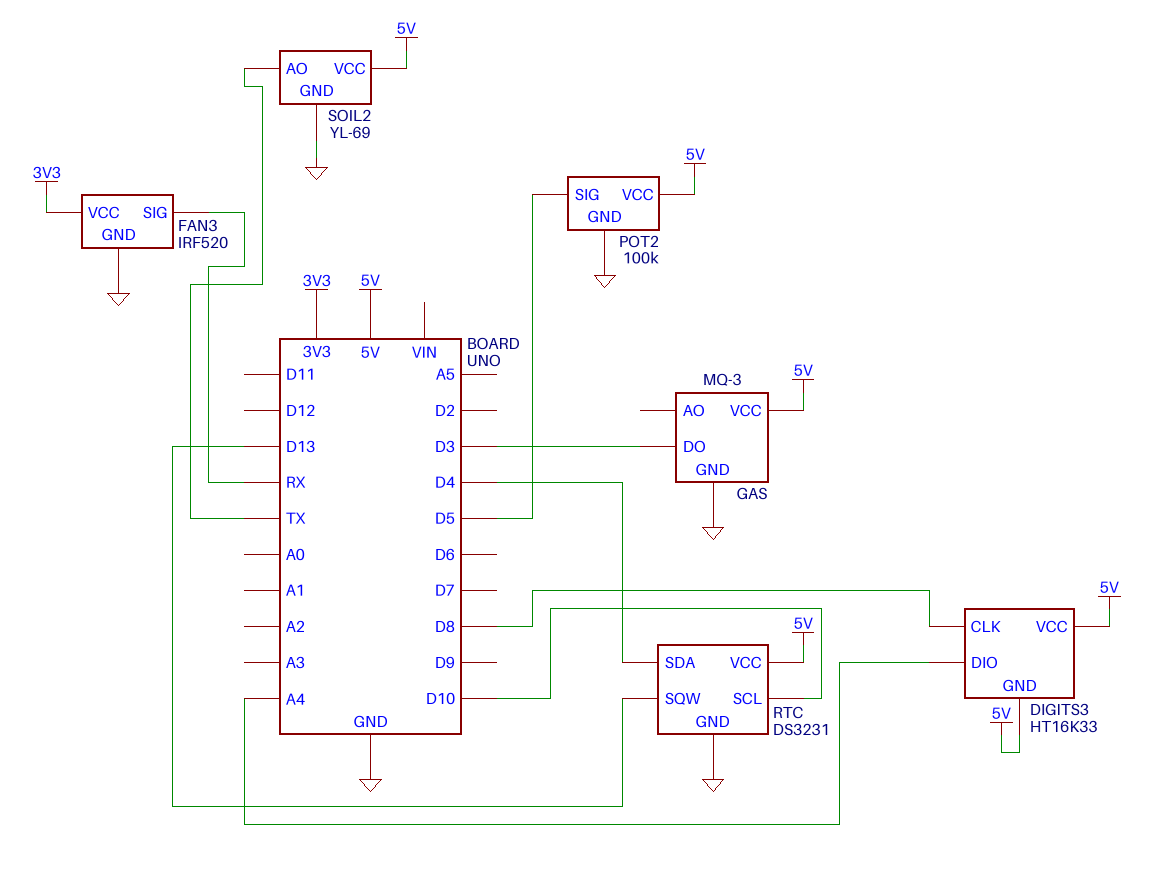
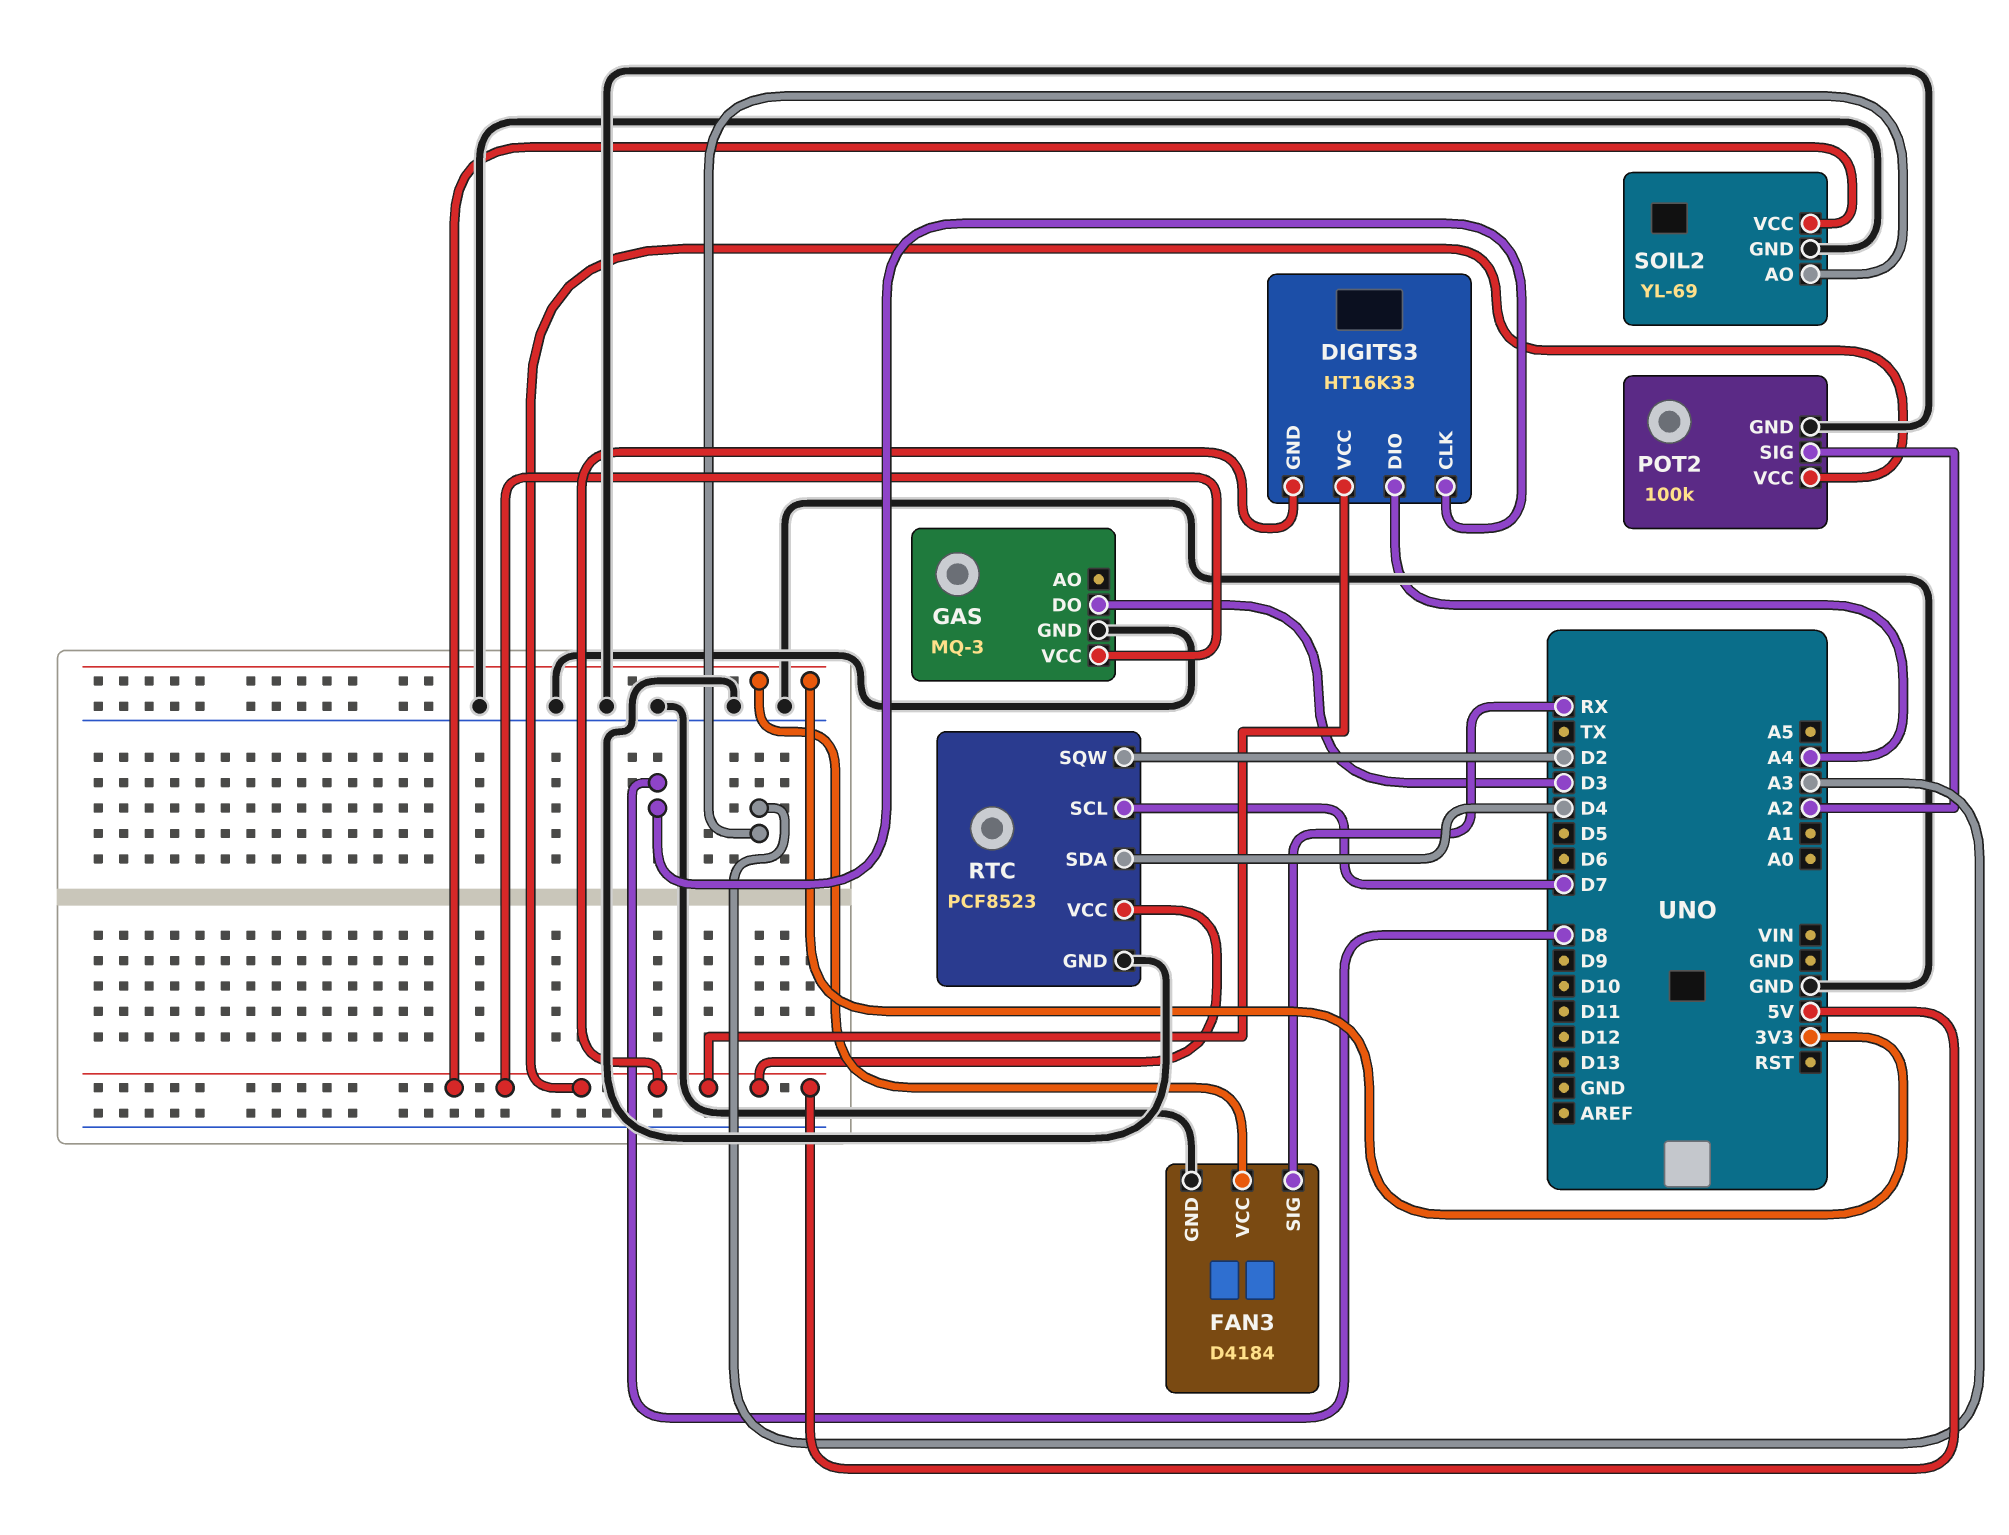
FAN3: IRF520 -> D4184
POT2 pin SIG: D5 -> A2
RTC: DS3231 -> PCF8523
RTC pin SCL: D10 -> D7
RTC pin SQW: D13 -> D2
SOIL2 pin AO: TX -> A3

